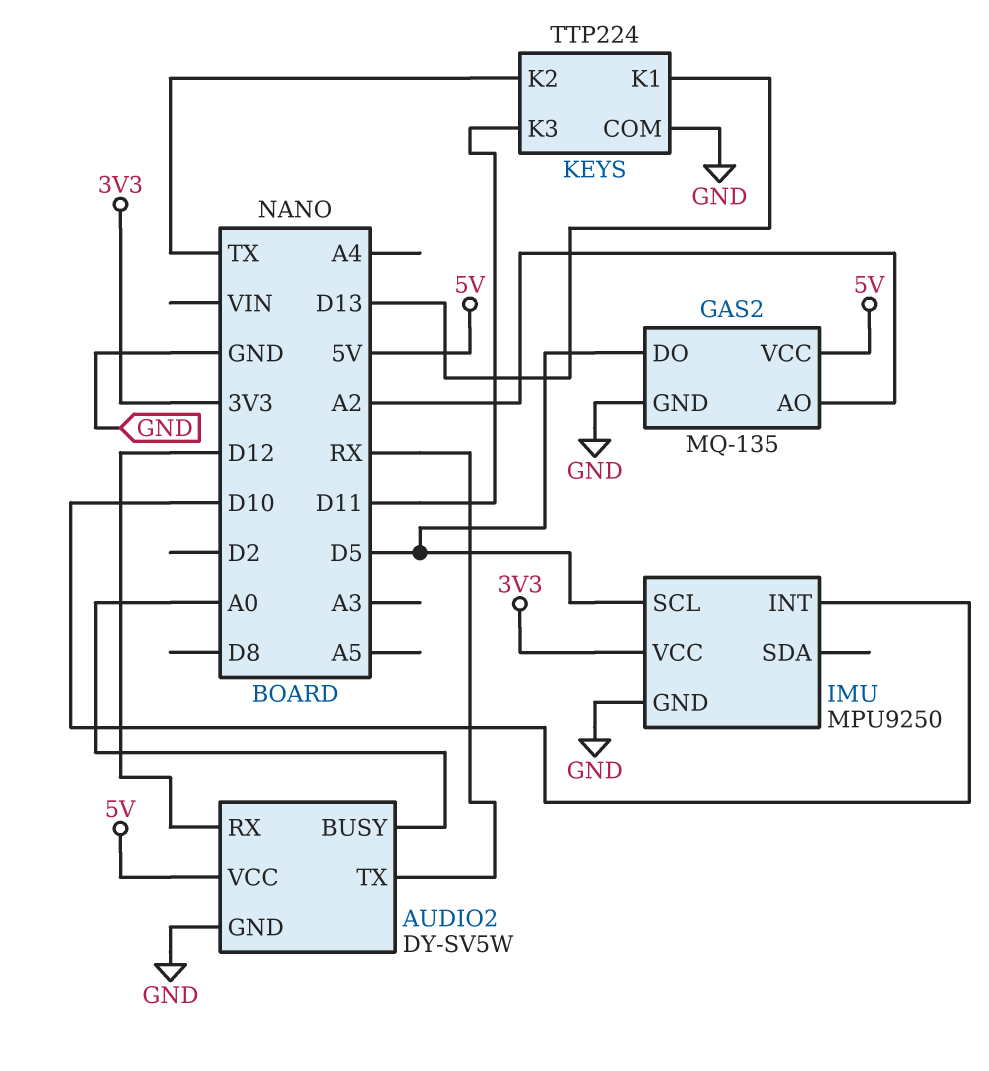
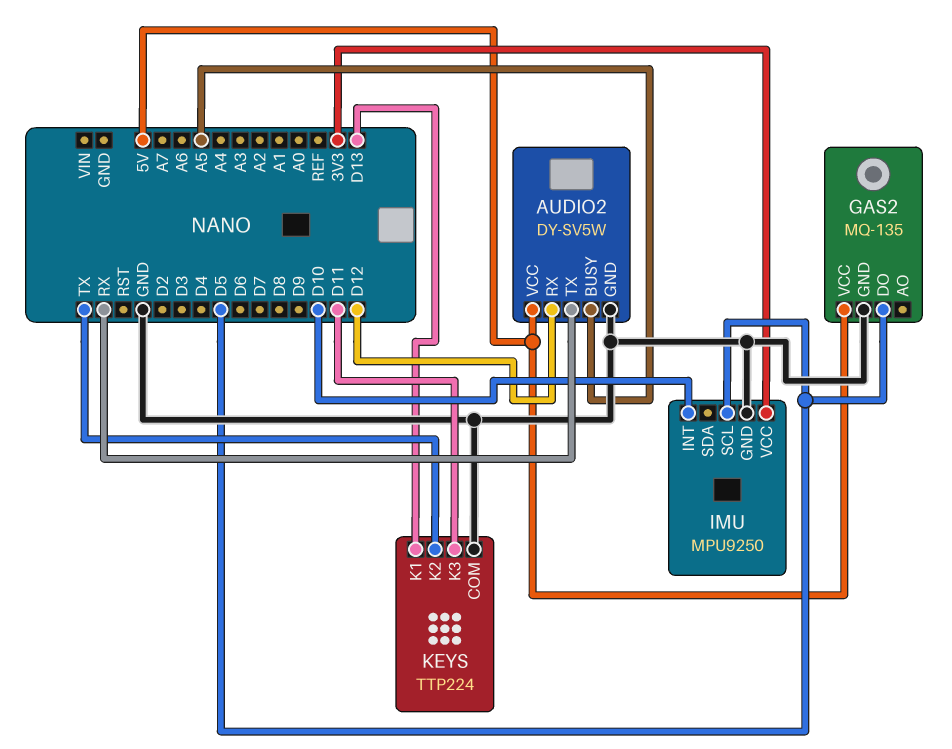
AUDIO2 pin BUSY: A0 -> A5
GAS2 pin AO: A2 -> none

